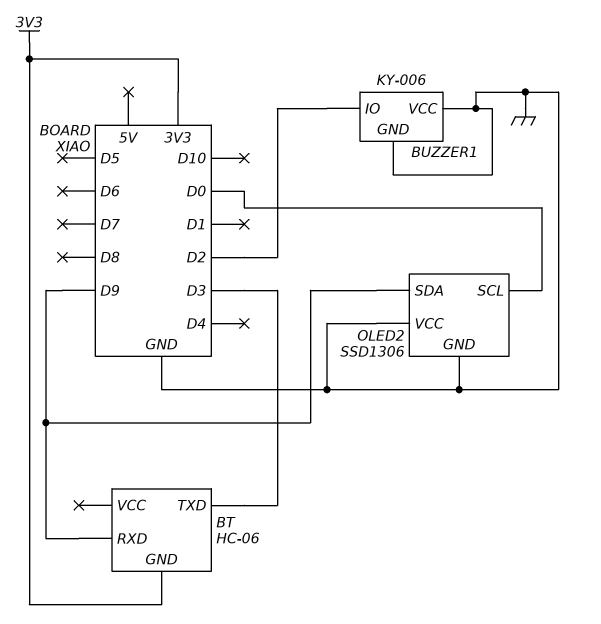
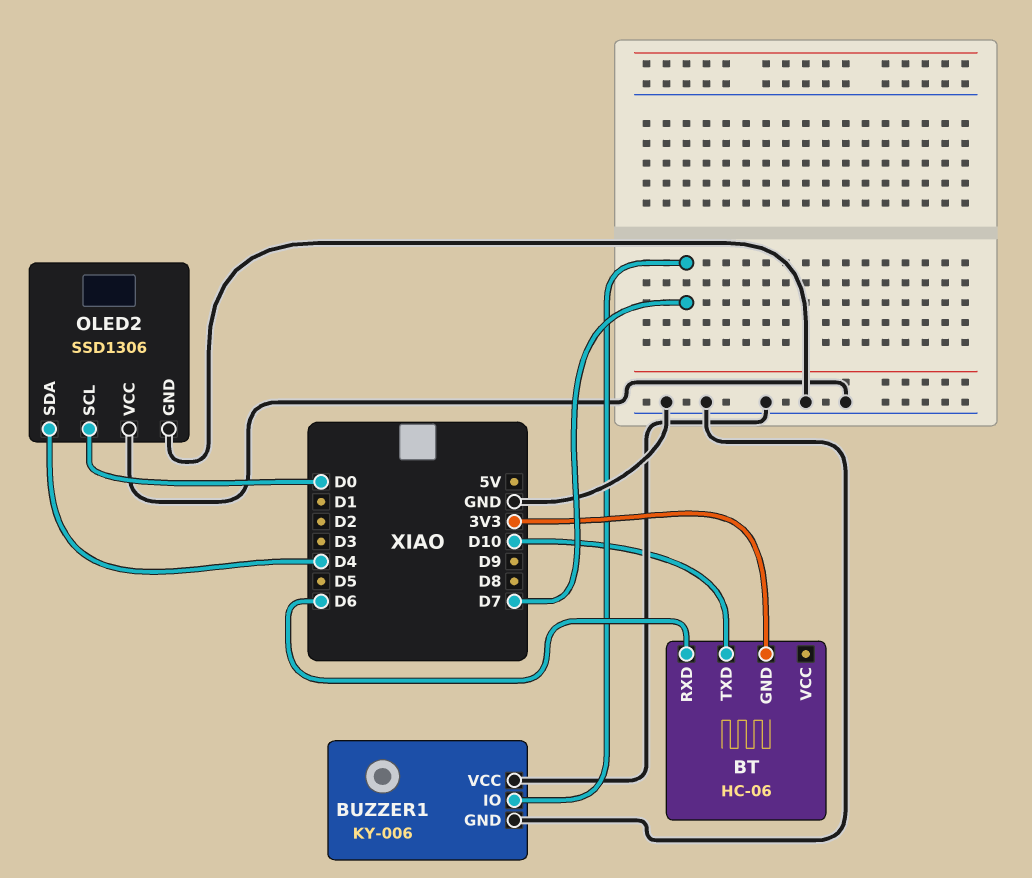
BT pin RXD: D9 -> D6
BT pin TXD: D3 -> D10
BUZZER1 pin IO: D2 -> D7
OLED2 pin SDA: D9 -> D4

